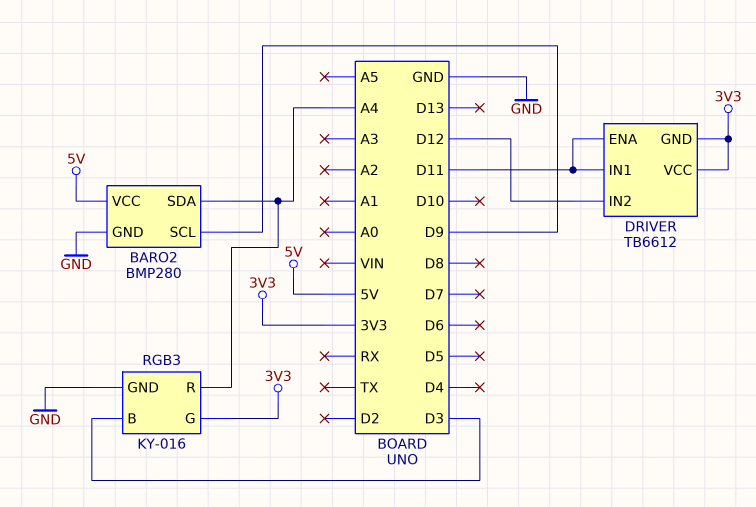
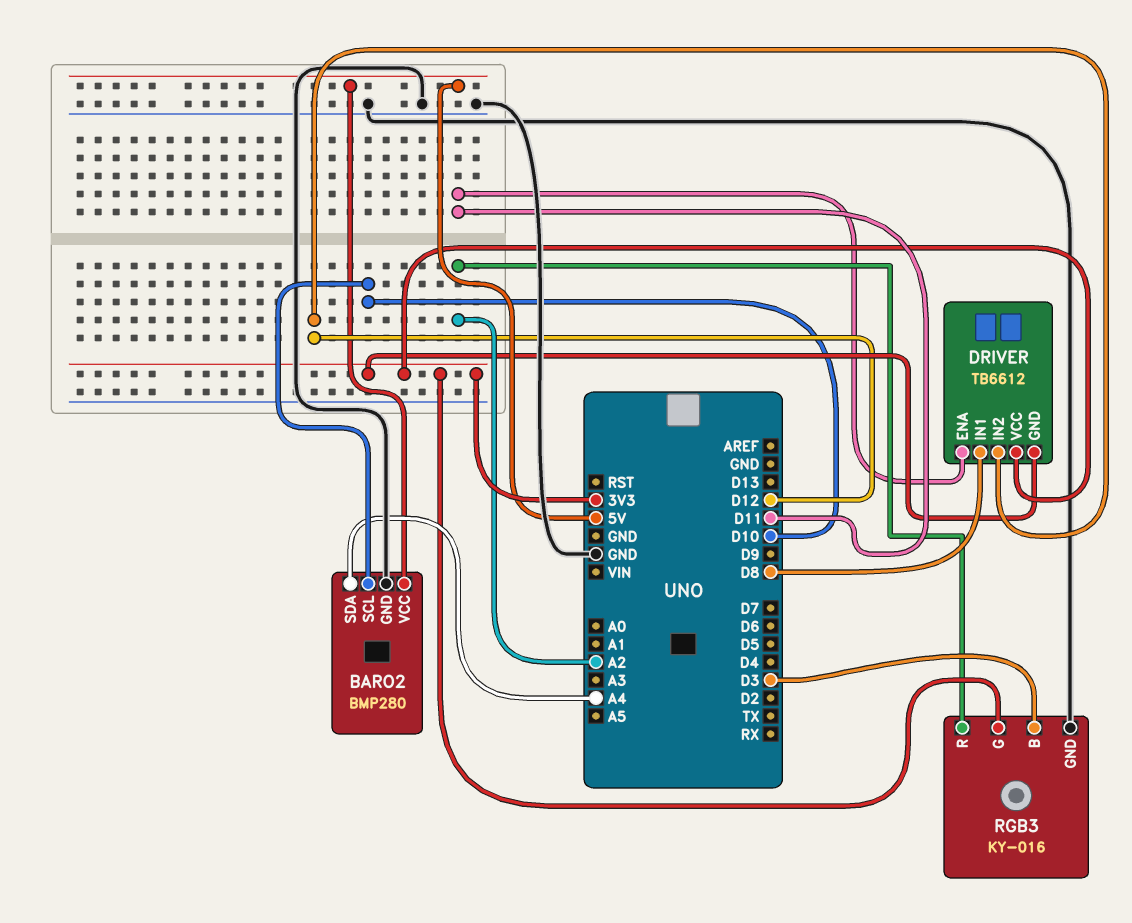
BARO2 pin SCL: D9 -> D10
DRIVER pin IN1: D11 -> D8
RGB3 pin R: A4 -> A2

